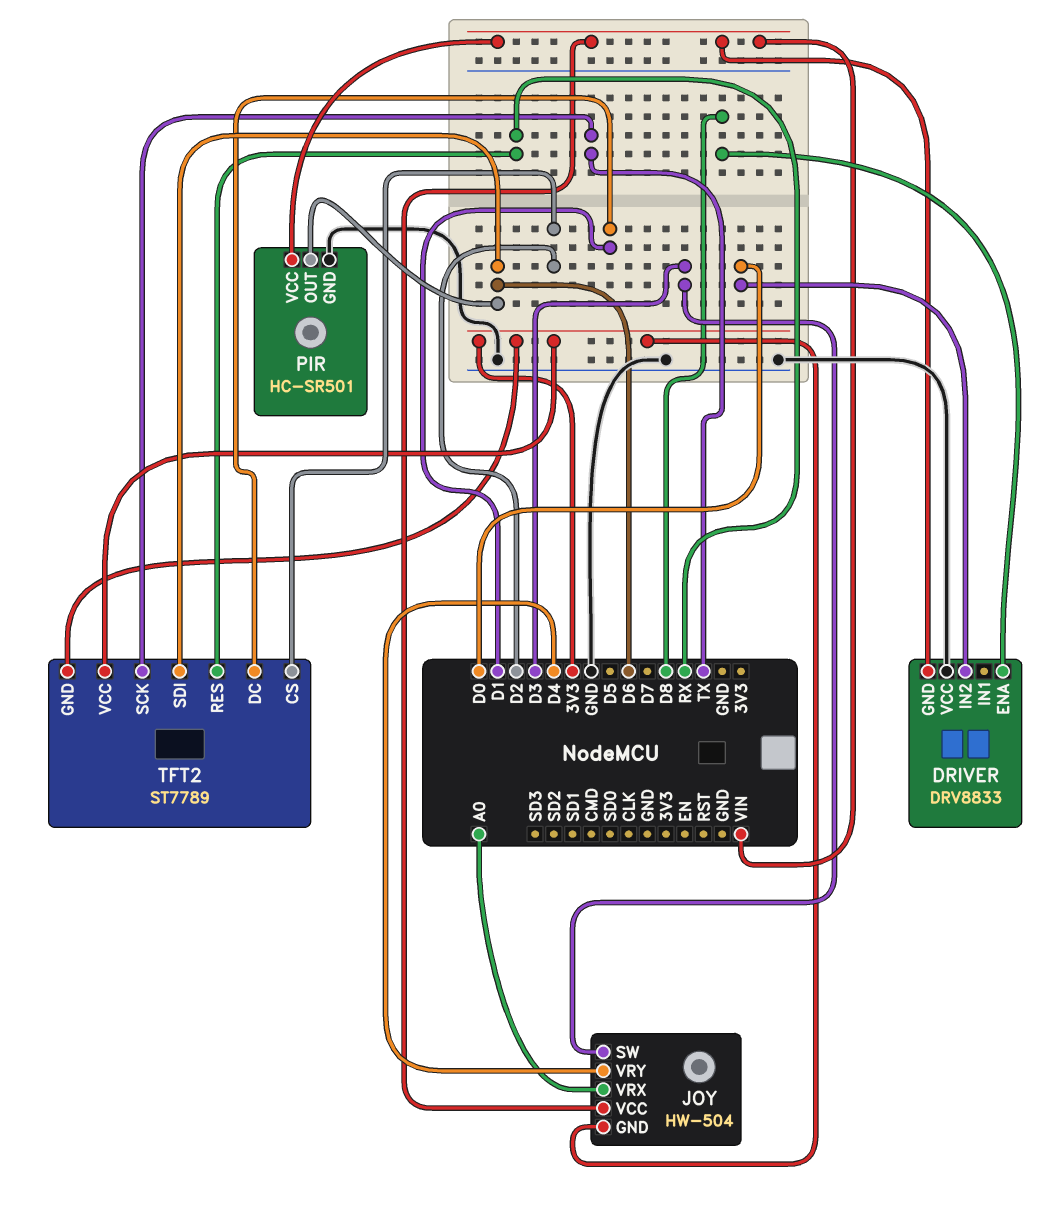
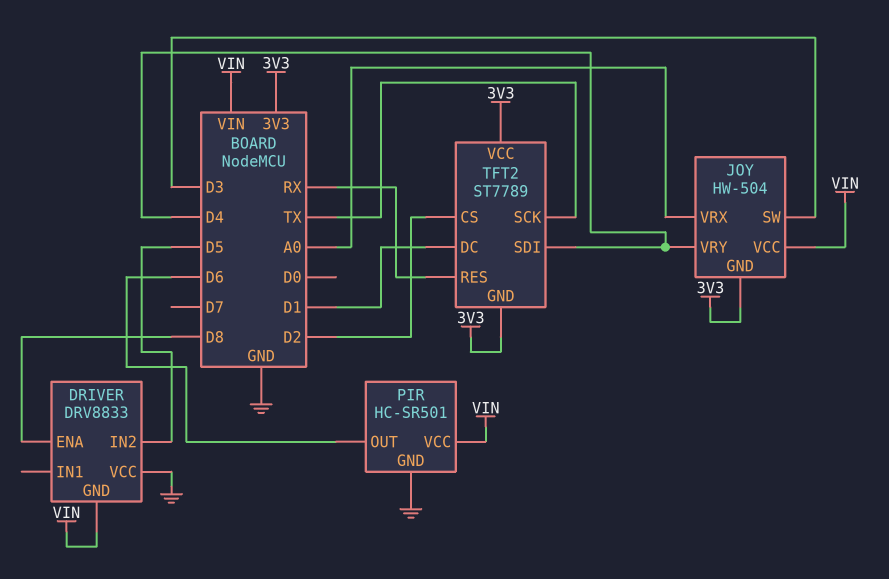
DRIVER pin IN2: D0 -> D5
TFT2 pin SDI: D6 -> D4

